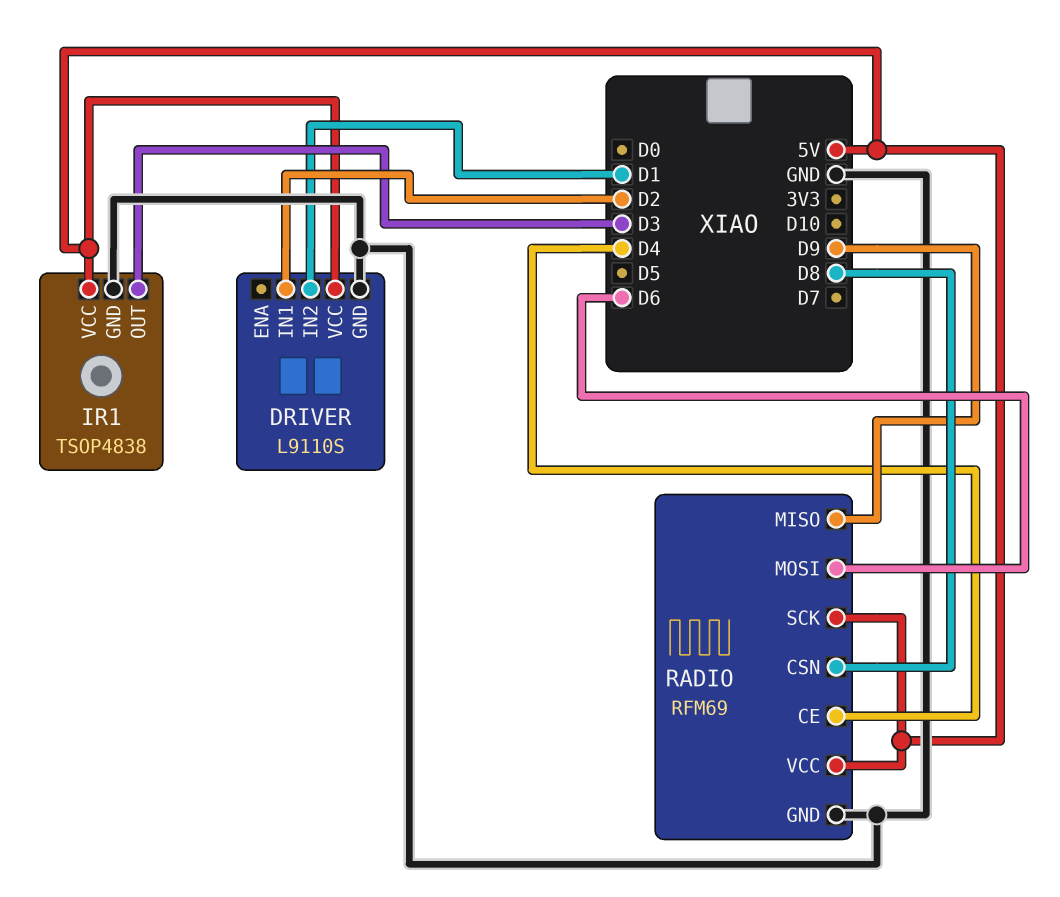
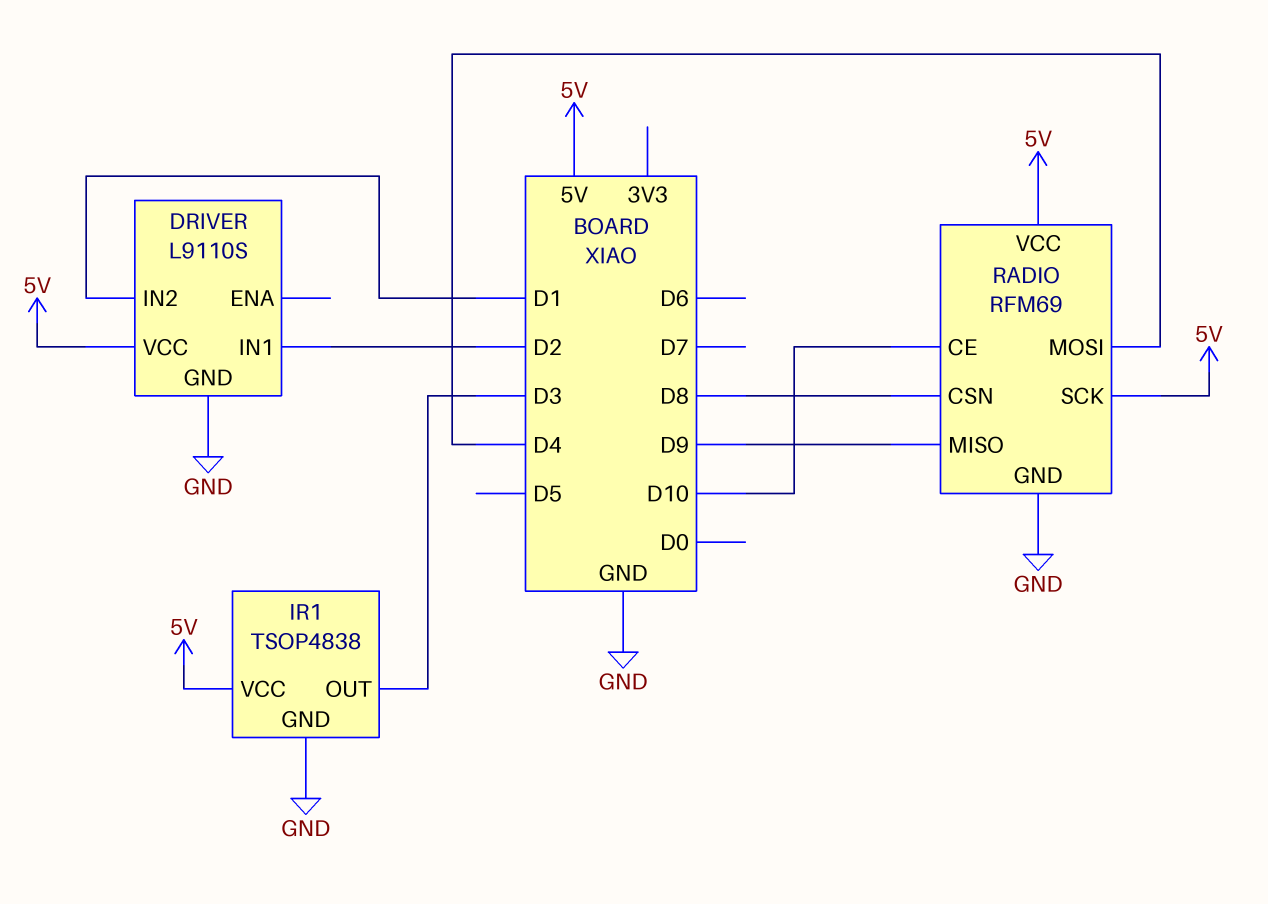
RADIO pin CE: D4 -> D10
RADIO pin MOSI: D6 -> D4

